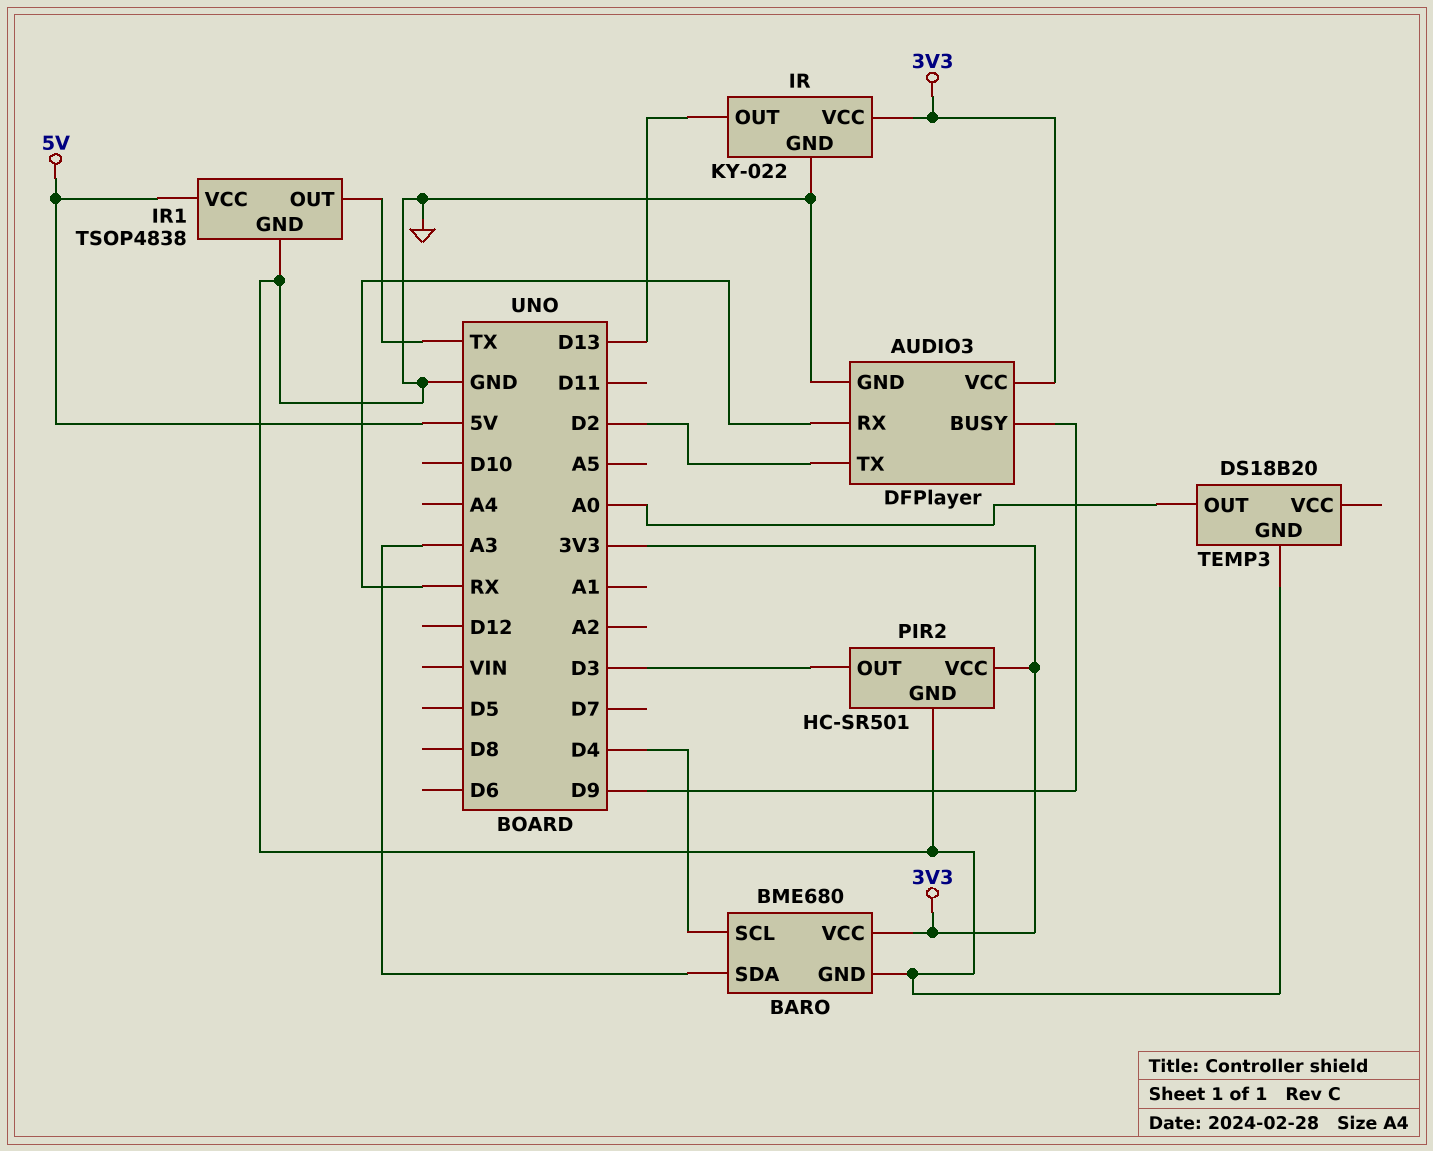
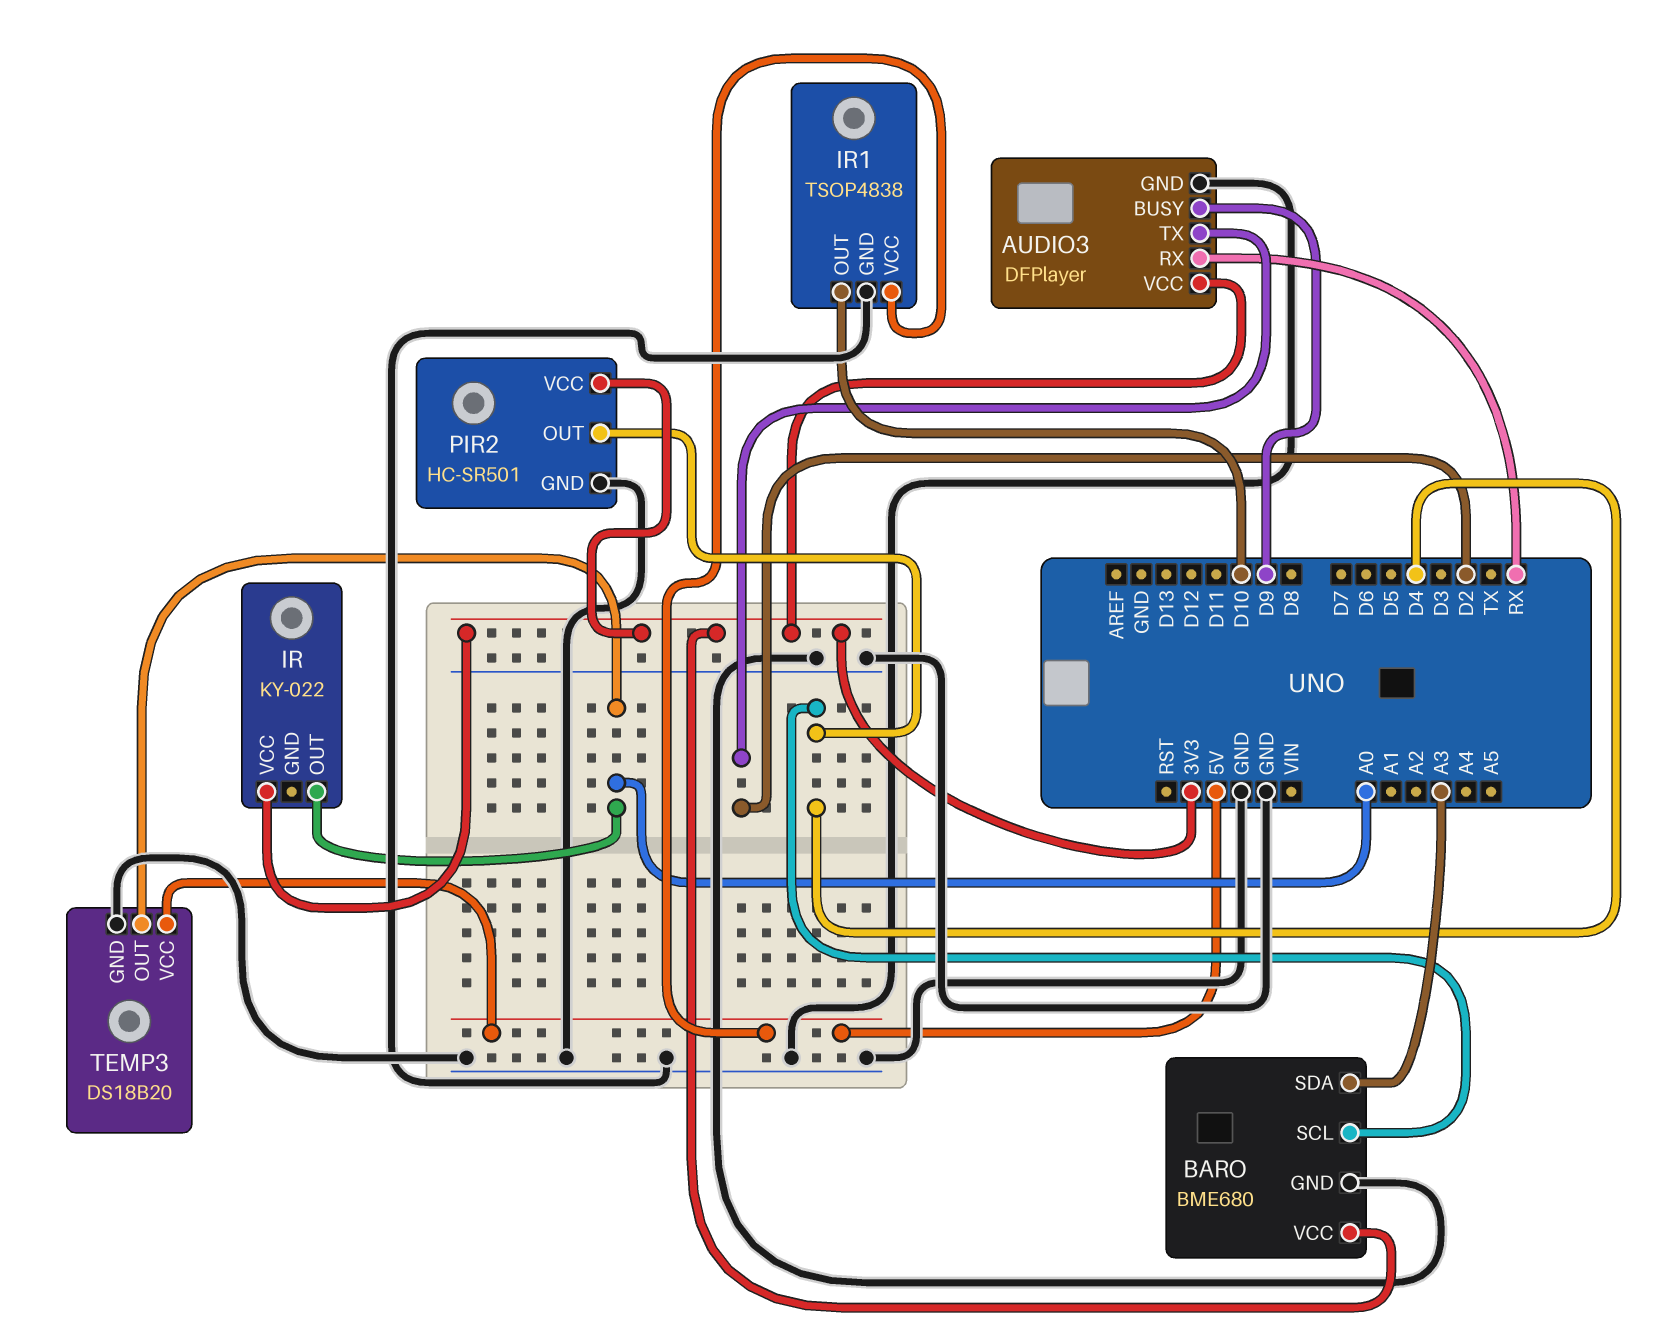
IR pin GND: GND -> none
IR pin OUT: D13 -> A0
IR1 pin OUT: TX -> D10
PIR2 pin OUT: D3 -> D4
TEMP3 pin VCC: none -> 5V

